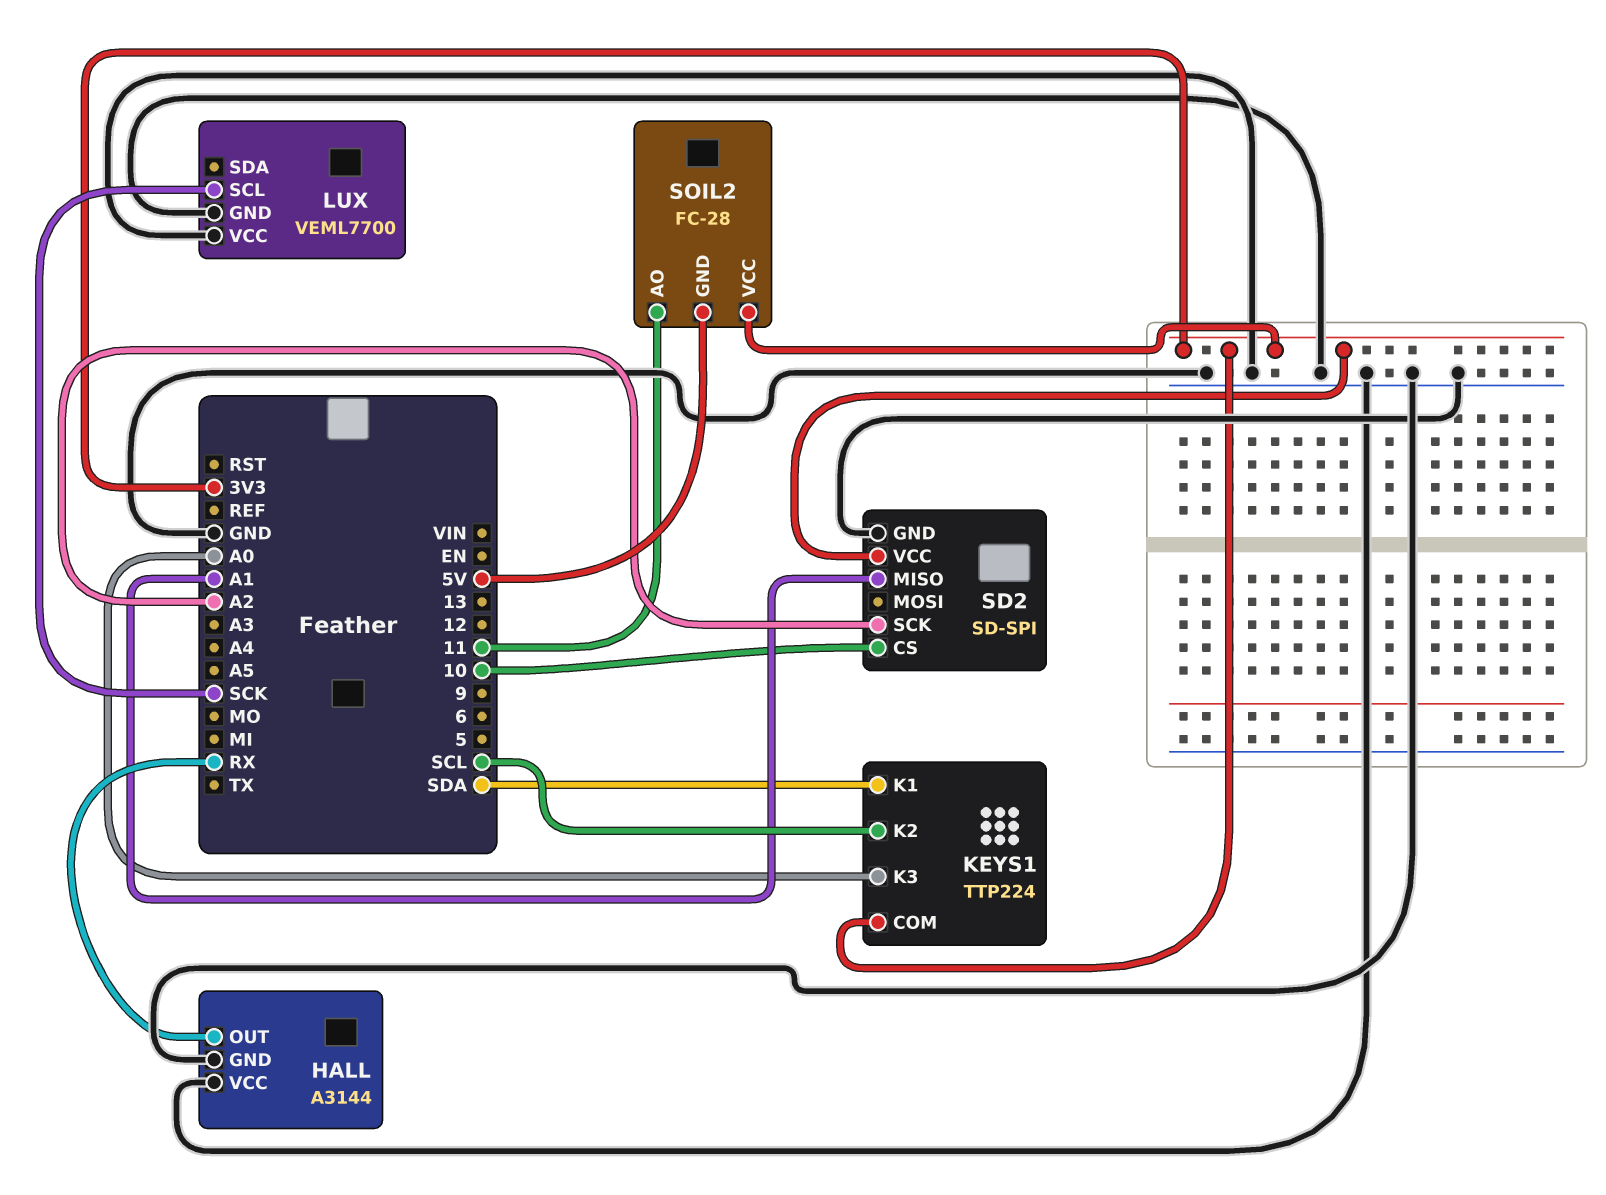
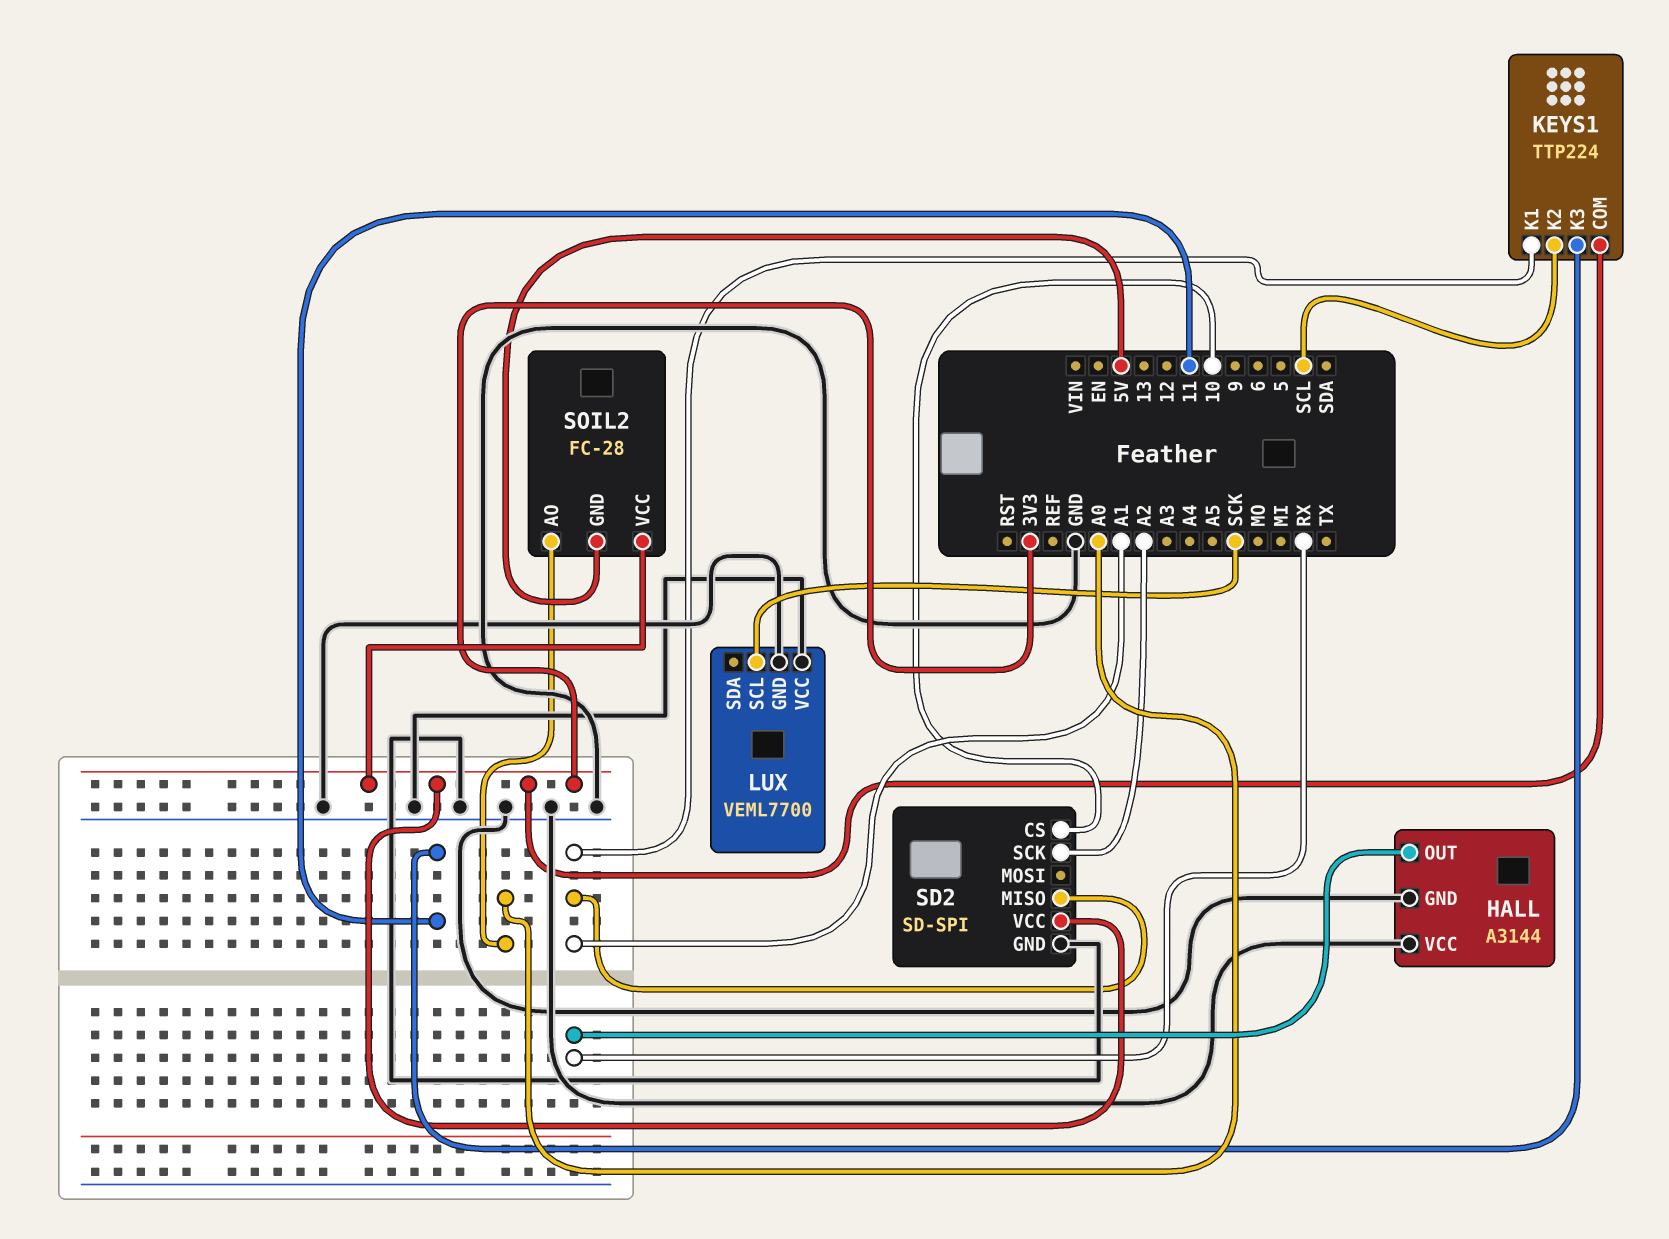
KEYS1 pin K1: SDA -> A1
KEYS1 pin K3: A0 -> 11
SOIL2 pin AO: 11 -> A0

